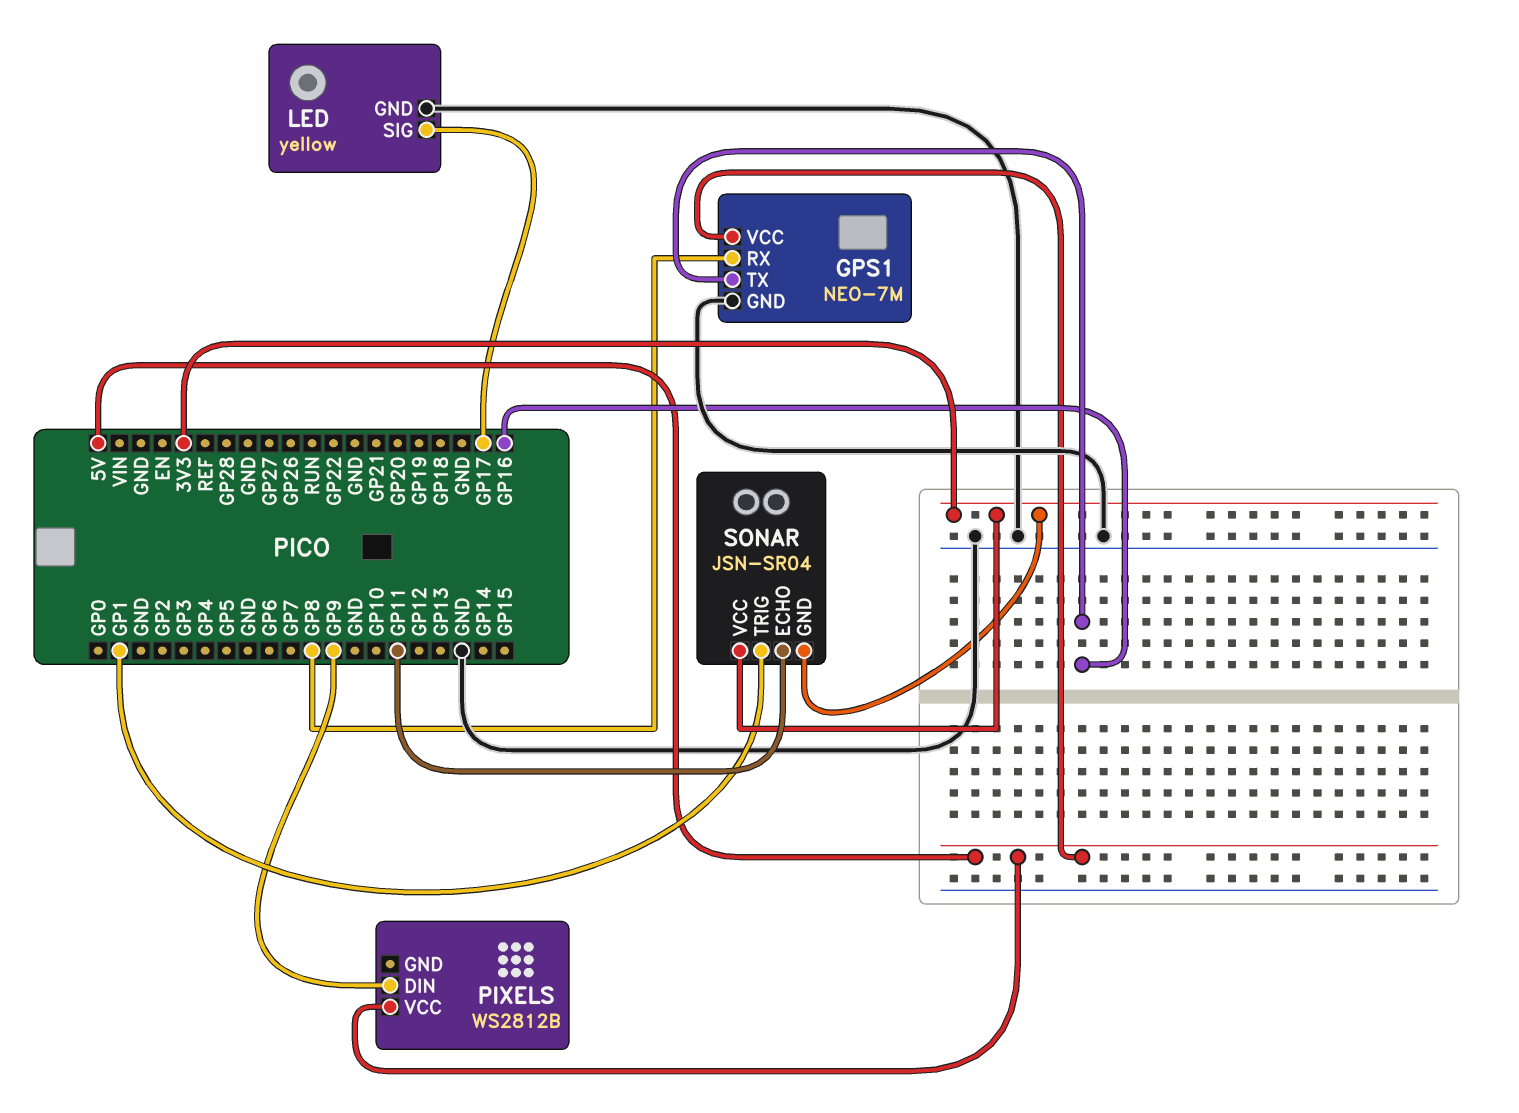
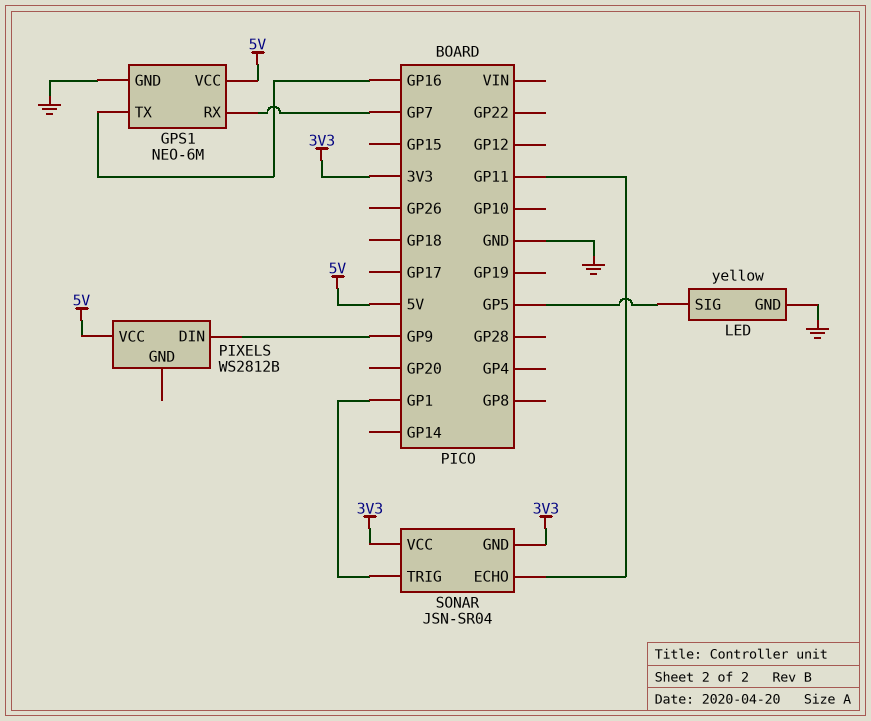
GPS1: NEO-7M -> NEO-6M
GPS1 pin RX: GP8 -> GP7
LED pin SIG: GP17 -> GP5

